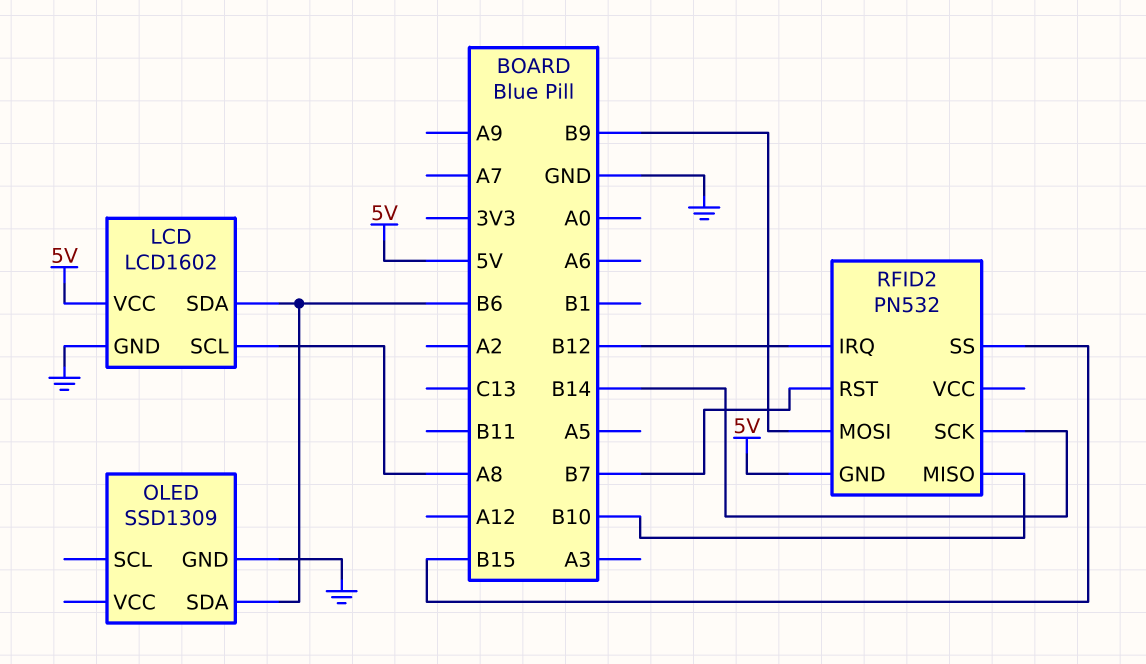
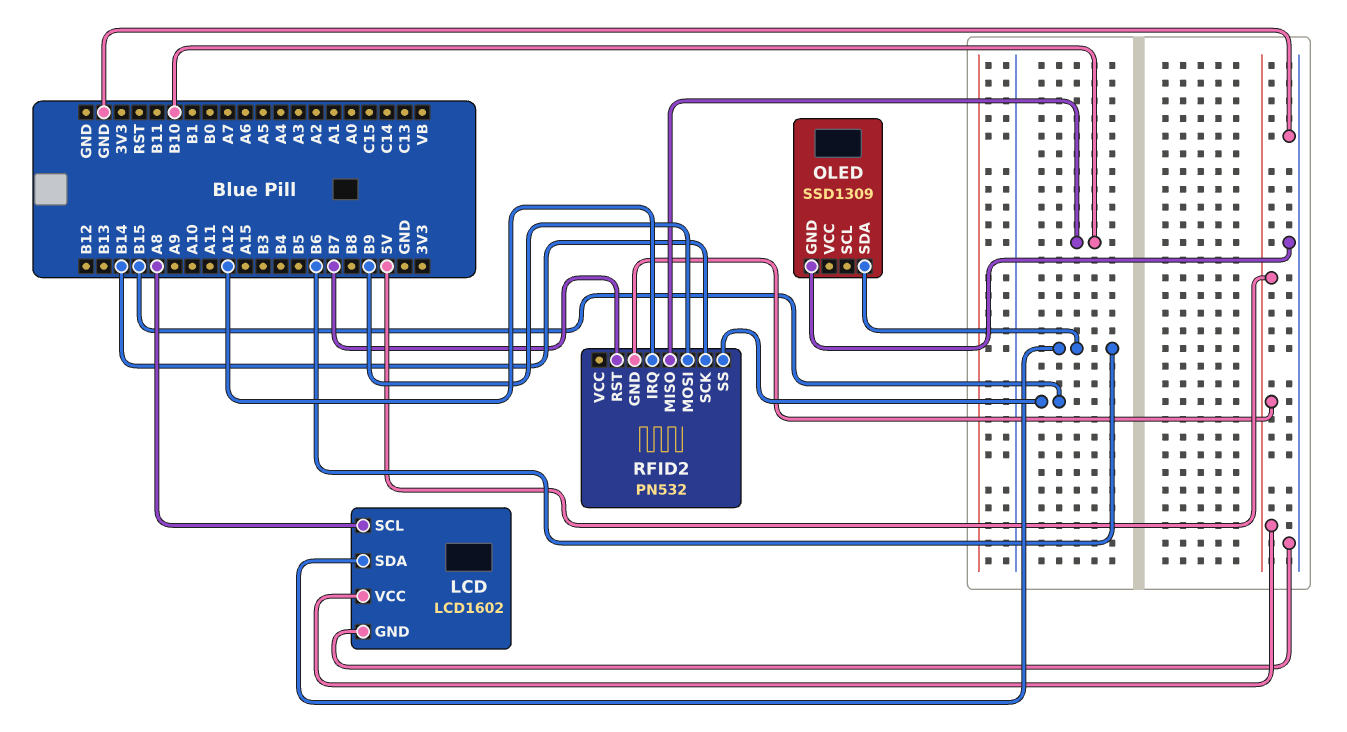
RFID2 pin IRQ: B12 -> A12

